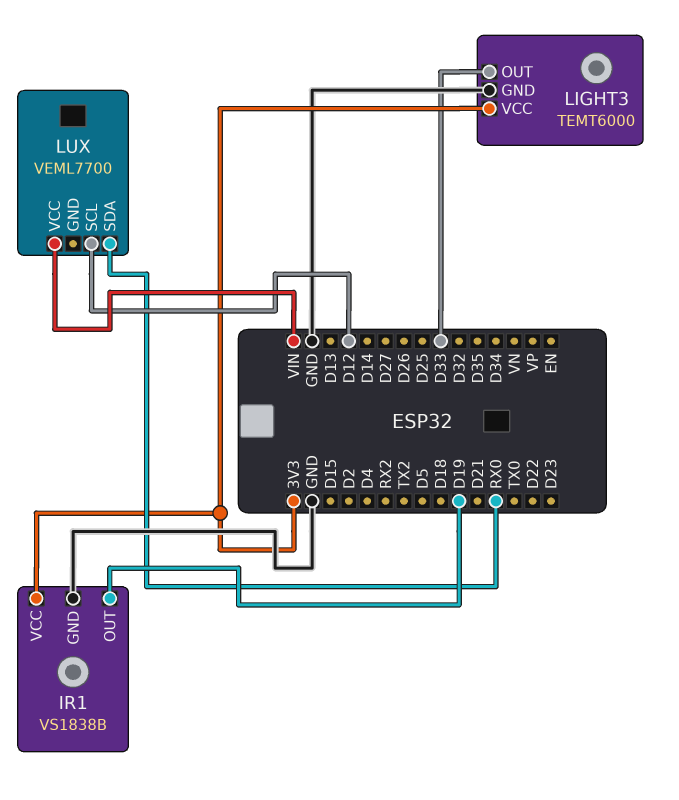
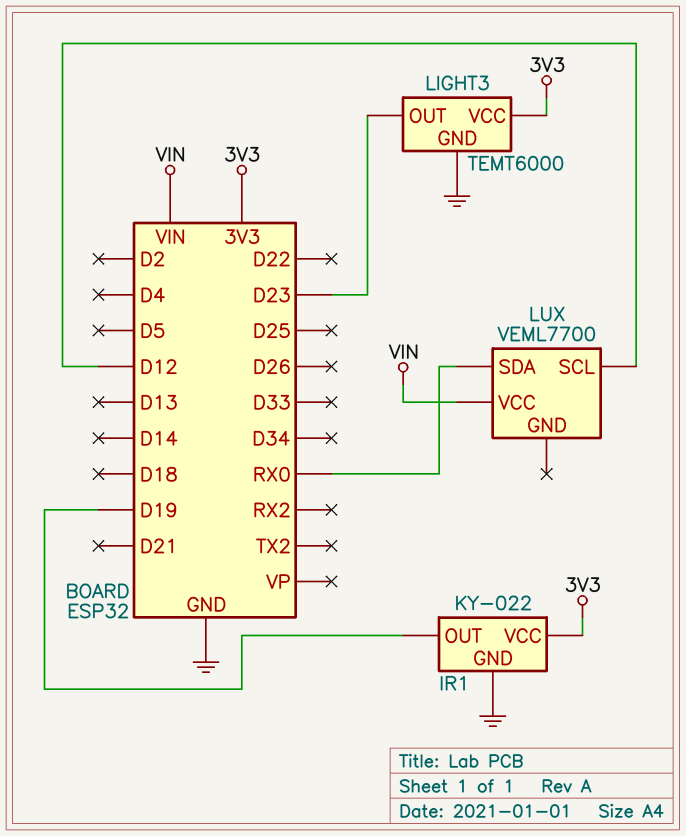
IR1: VS1838B -> KY-022
LIGHT3 pin OUT: D33 -> D23

